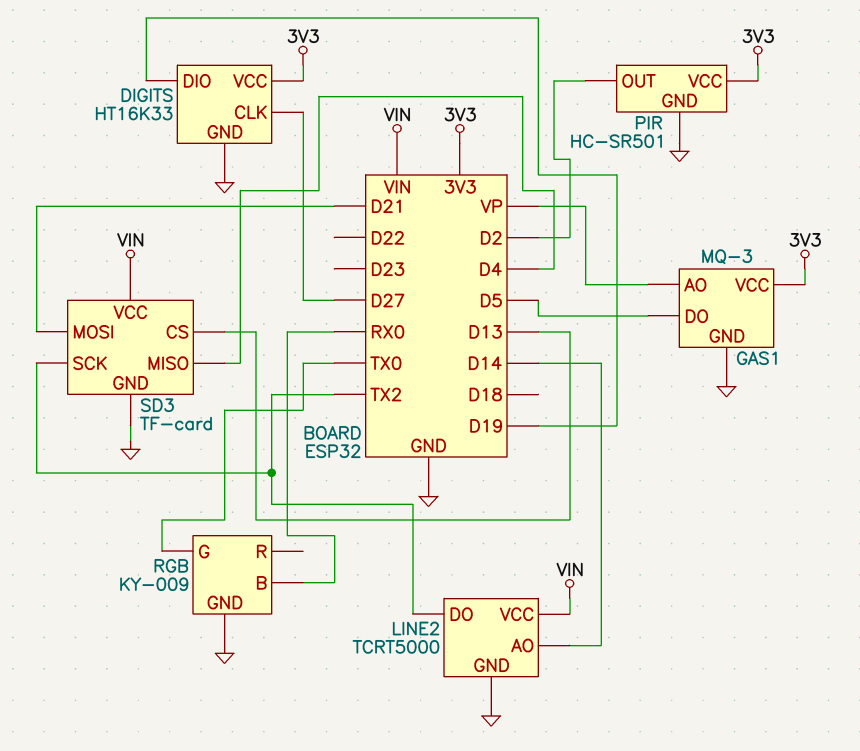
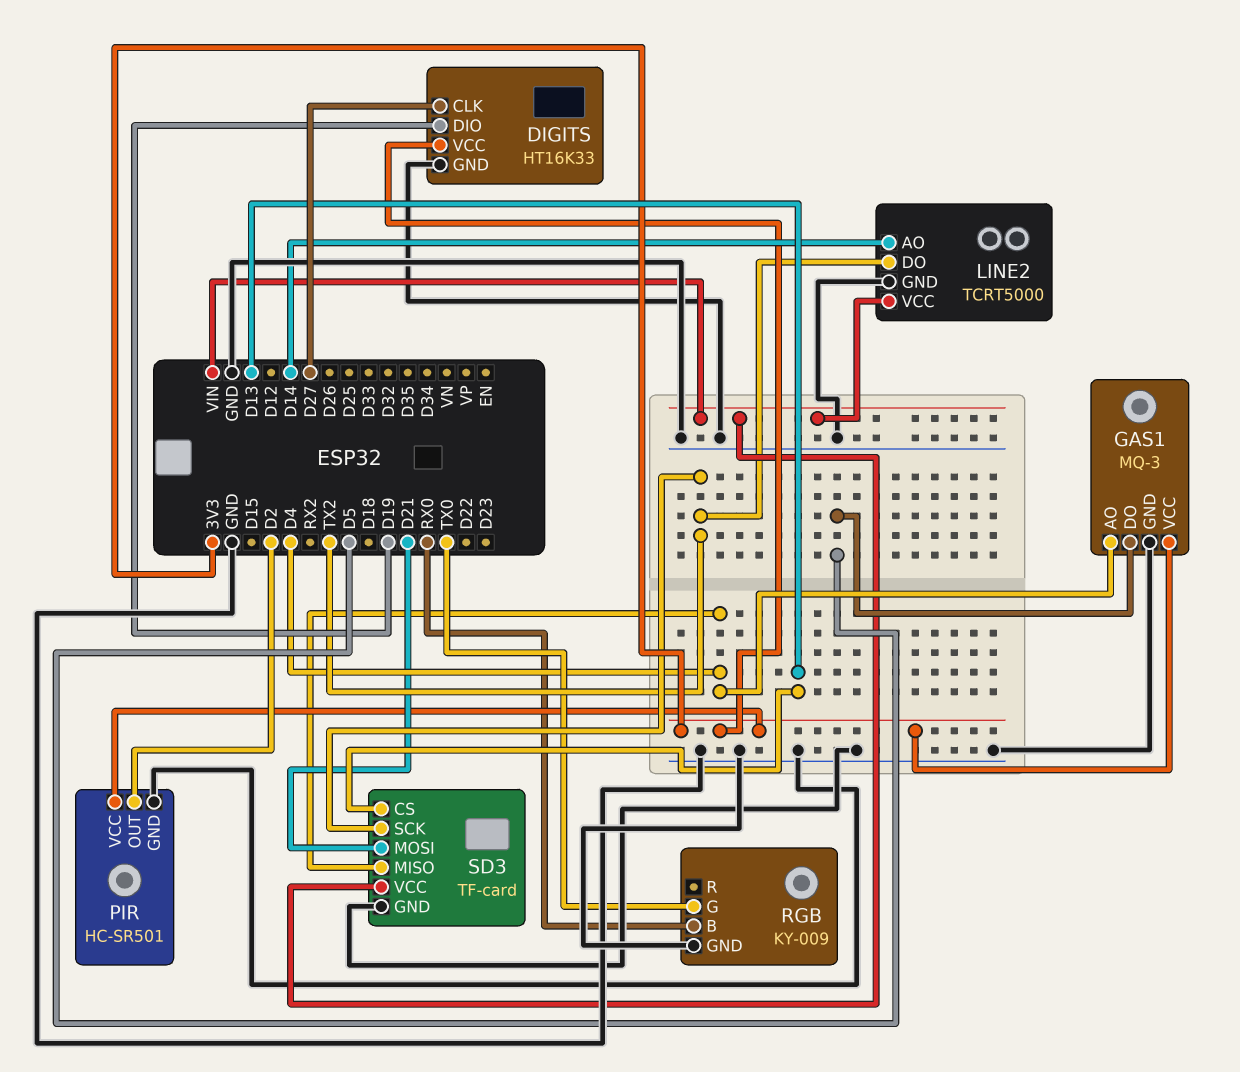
GAS1 pin AO: VP -> D4

